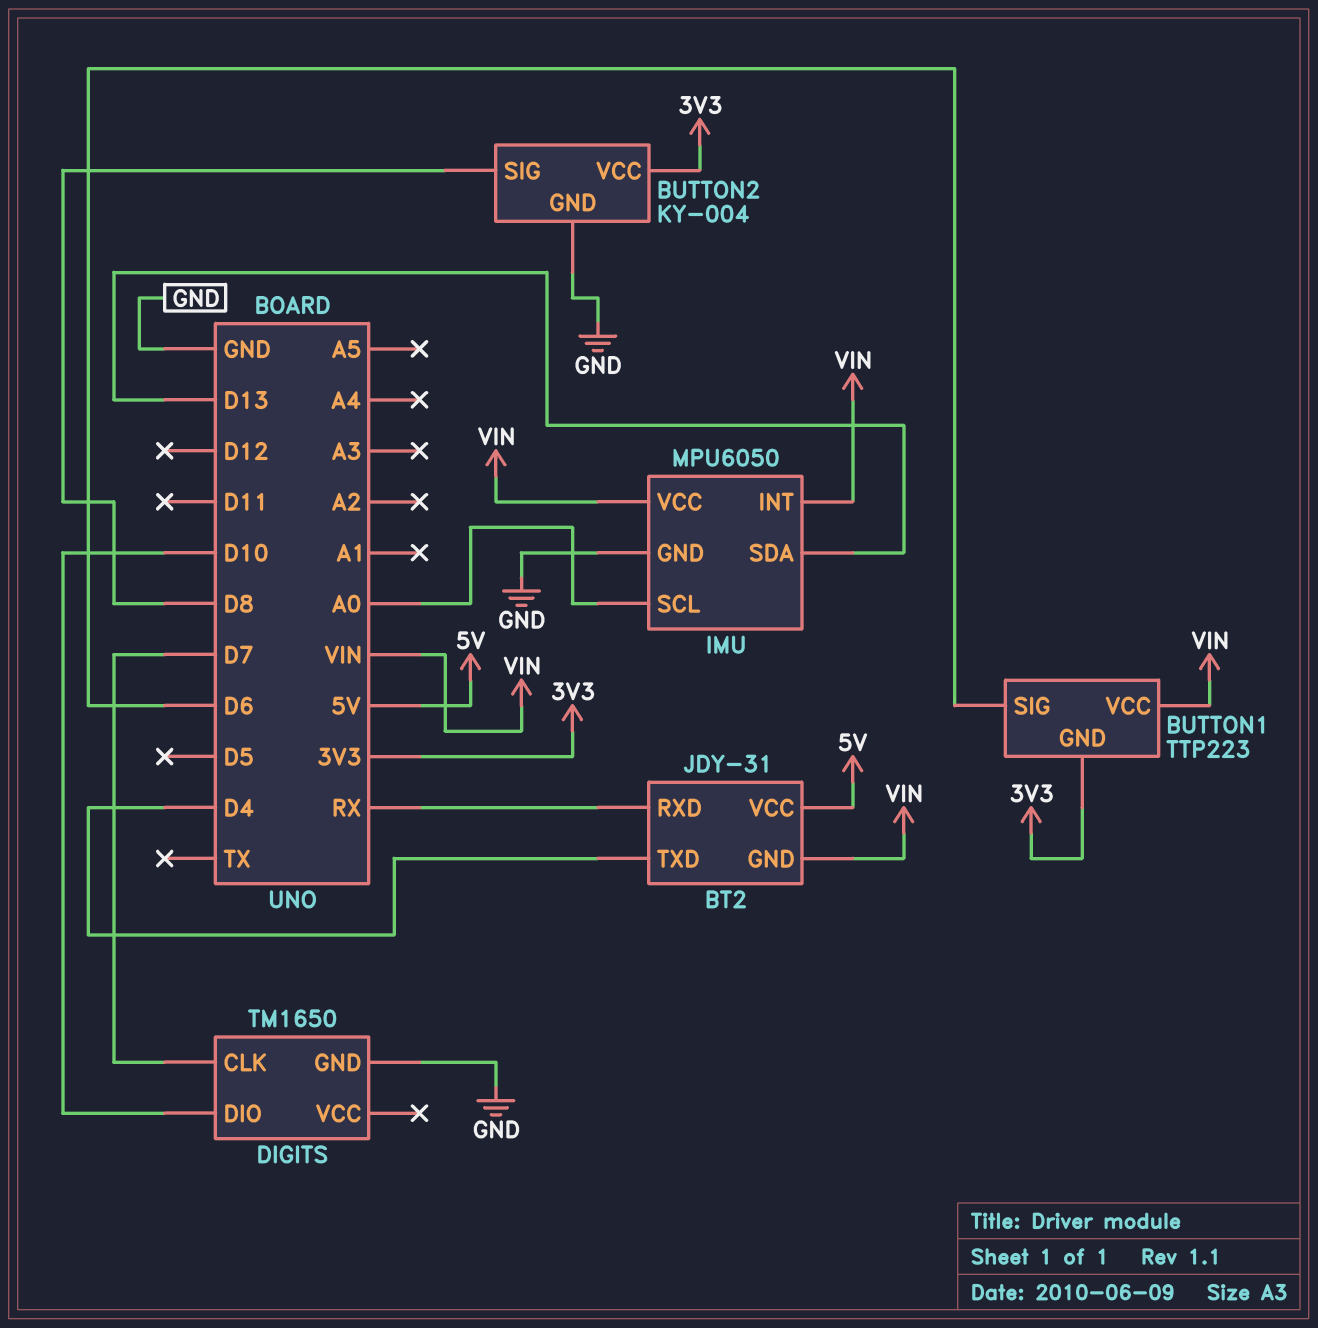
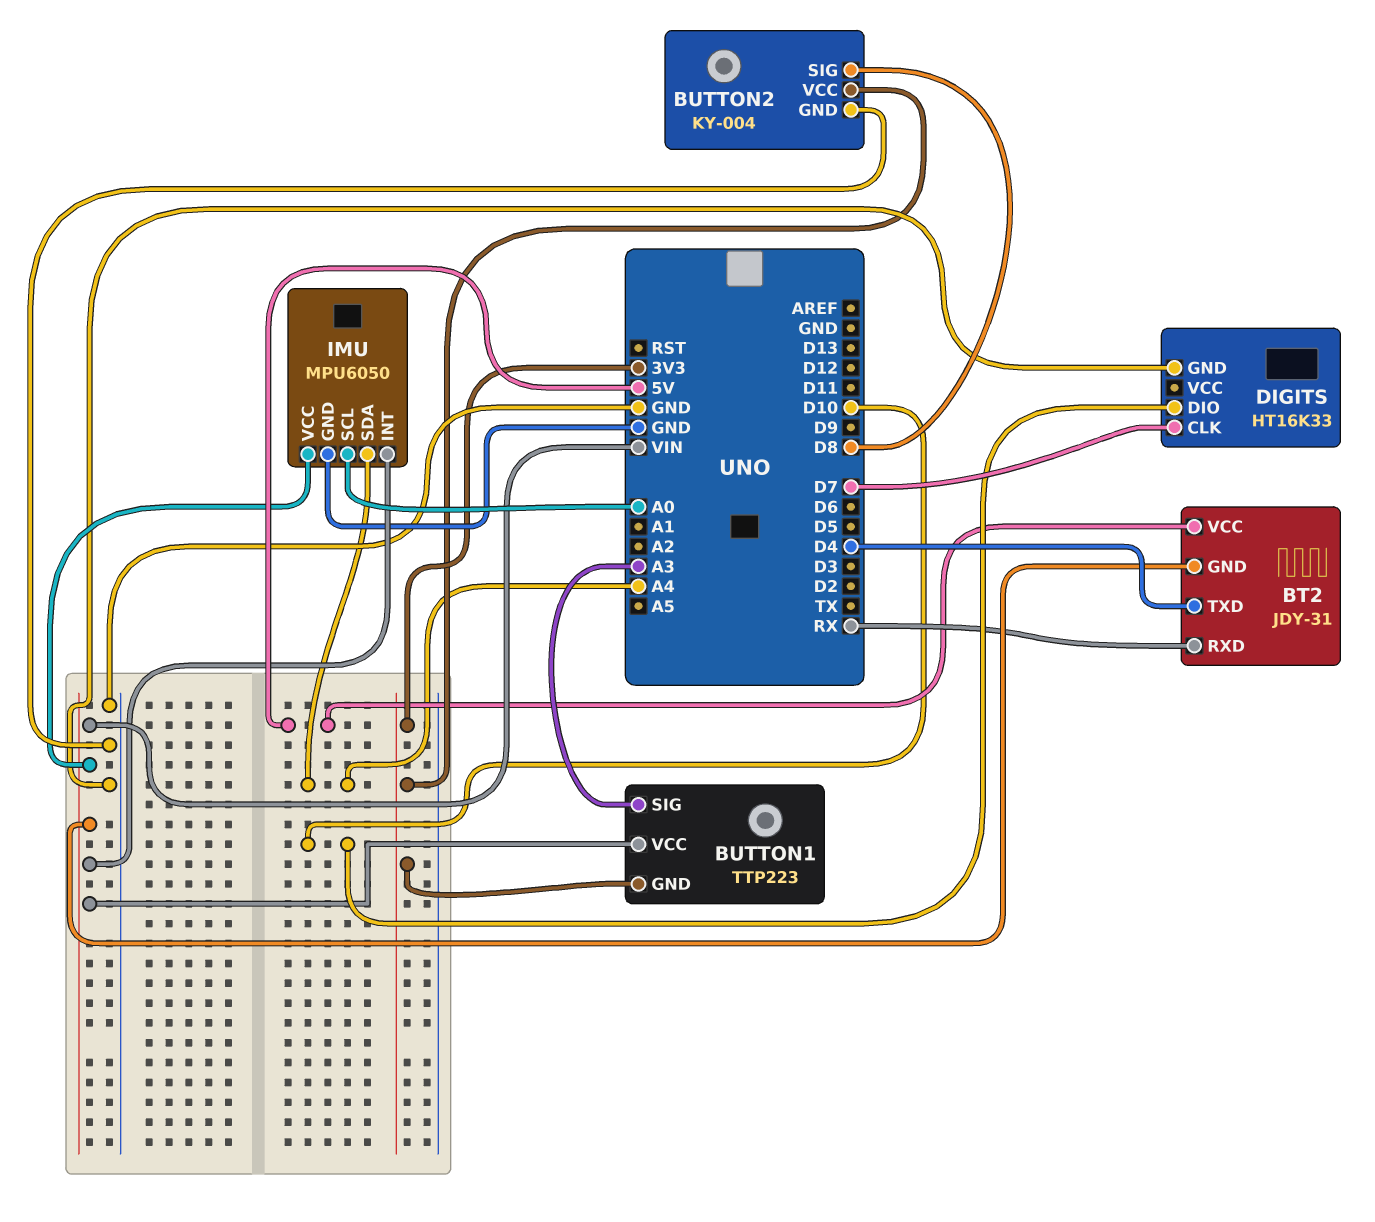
BUTTON1 pin SIG: D6 -> A3
DIGITS: TM1650 -> HT16K33
IMU pin SDA: D13 -> A4

